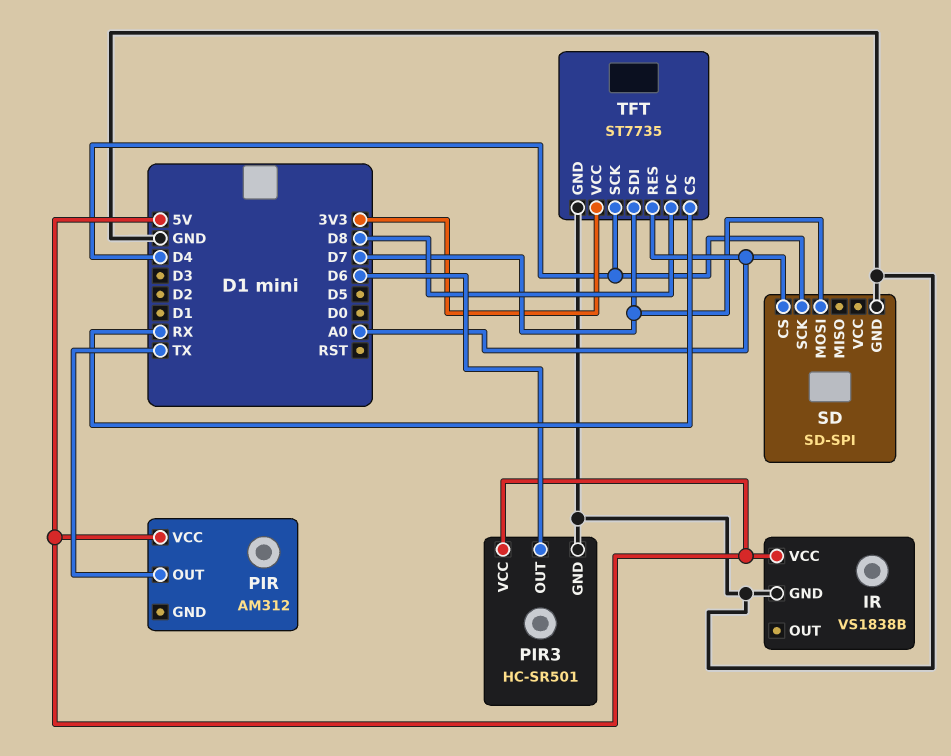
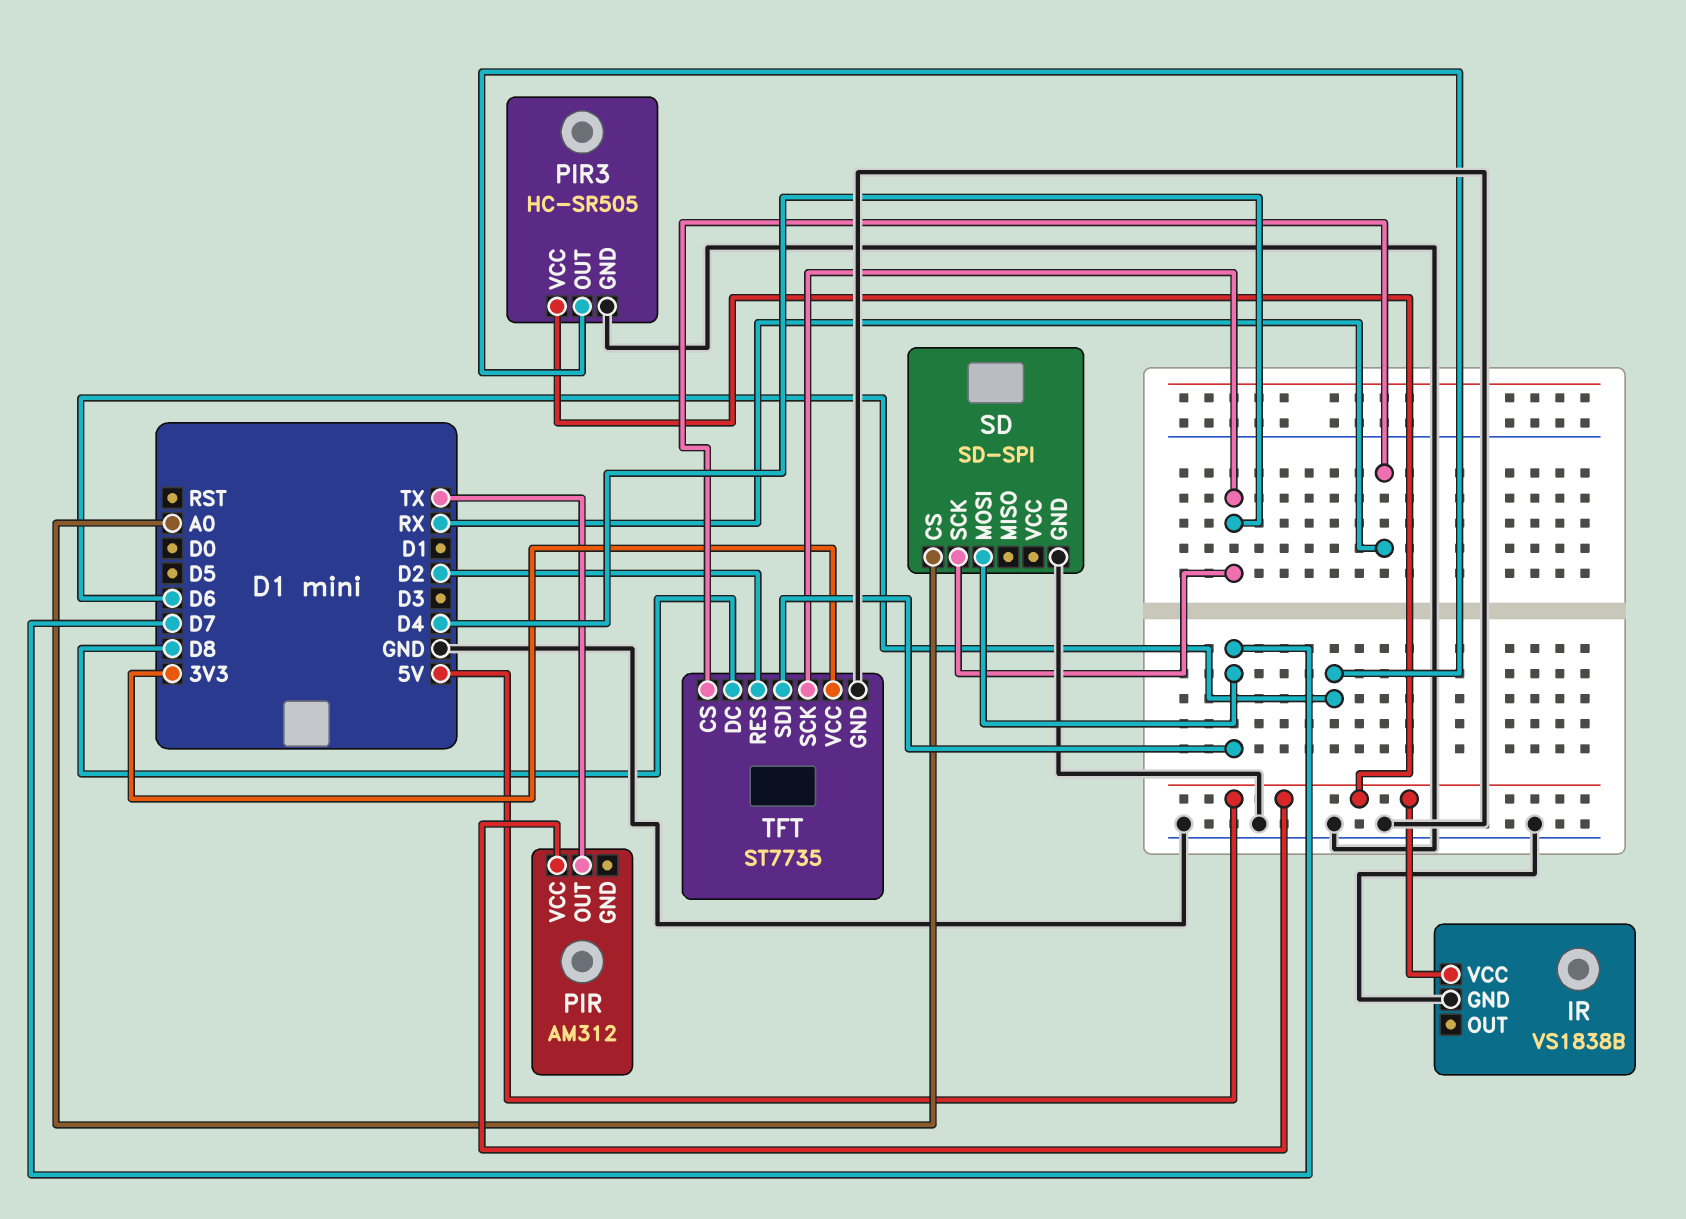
PIR3: HC-SR501 -> HC-SR505
TFT pin RES: A0 -> D2

